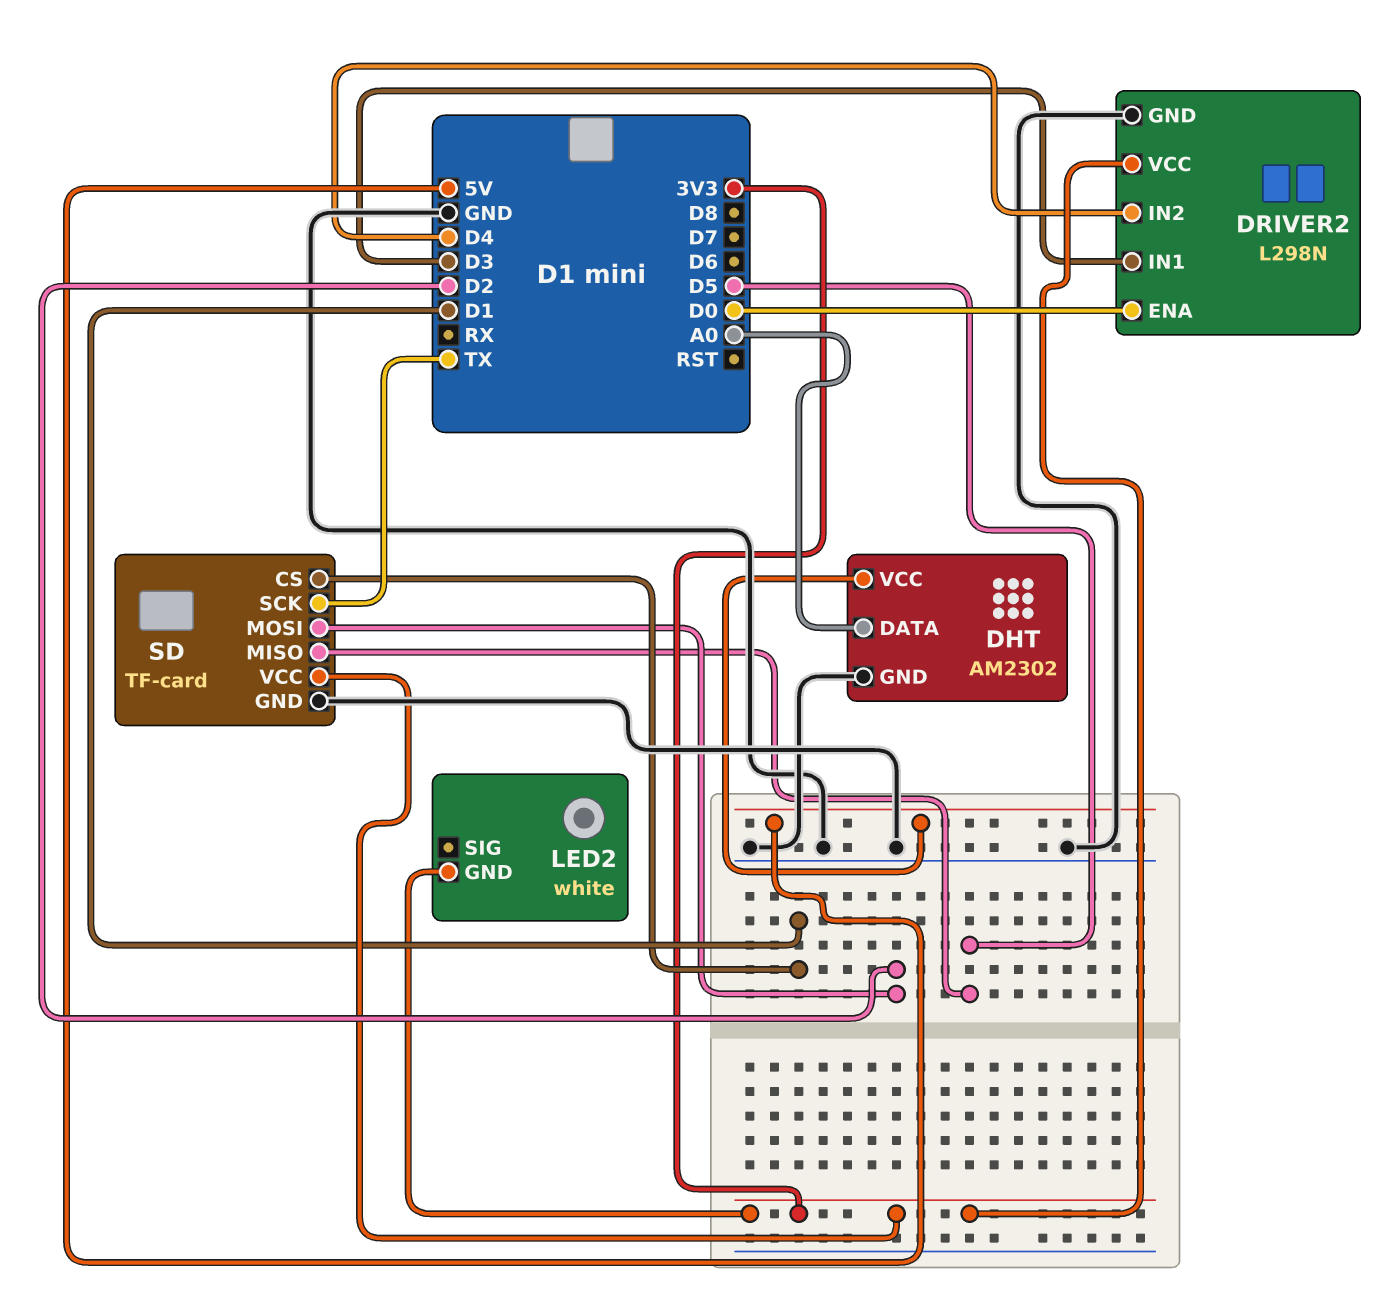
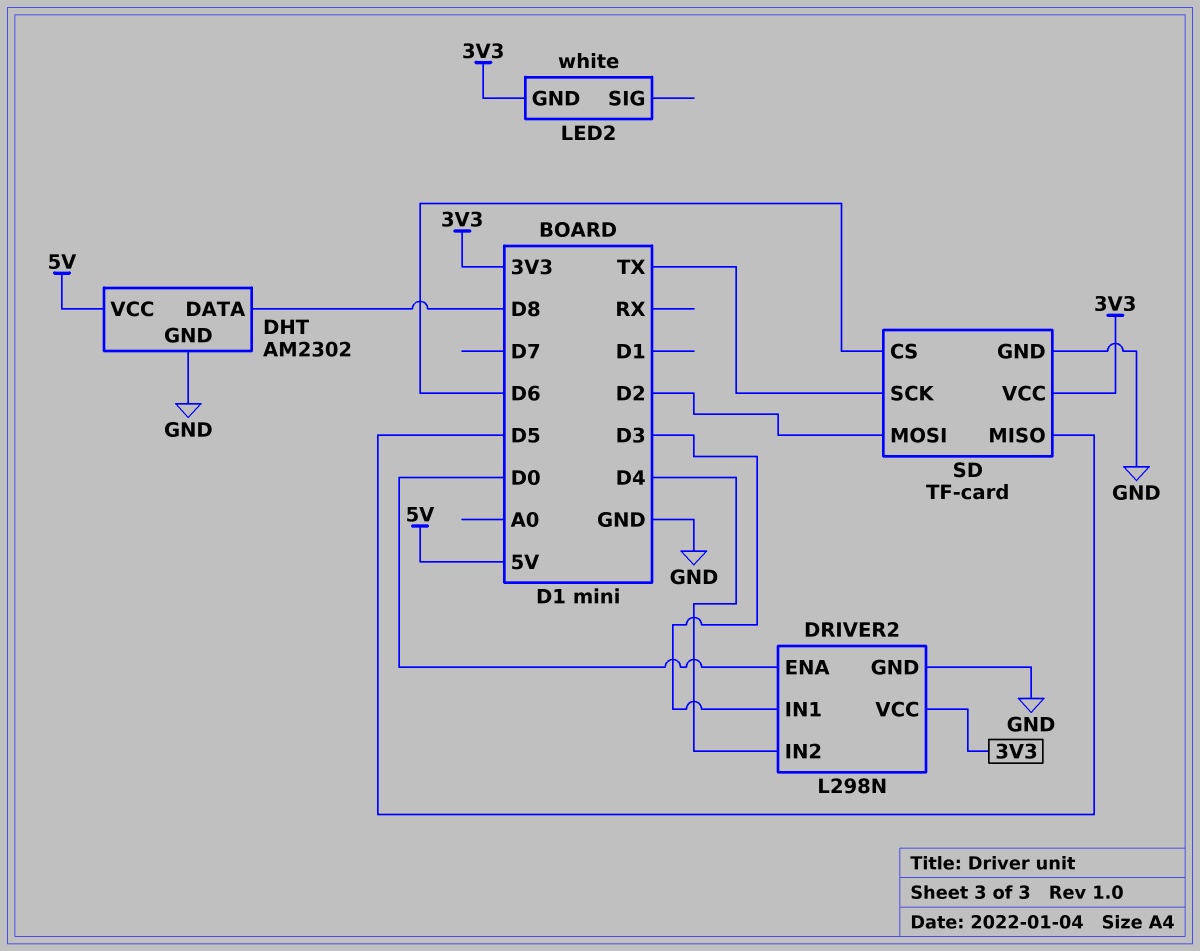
DHT pin DATA: A0 -> D8
SD pin CS: D1 -> D6

